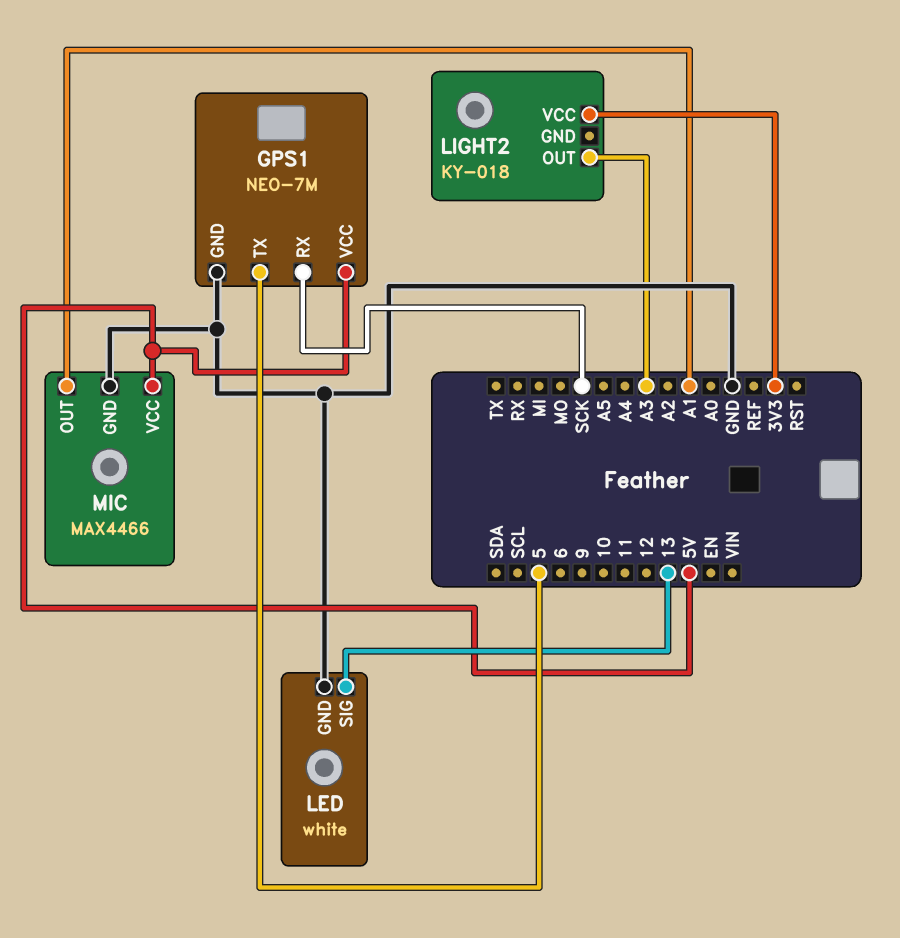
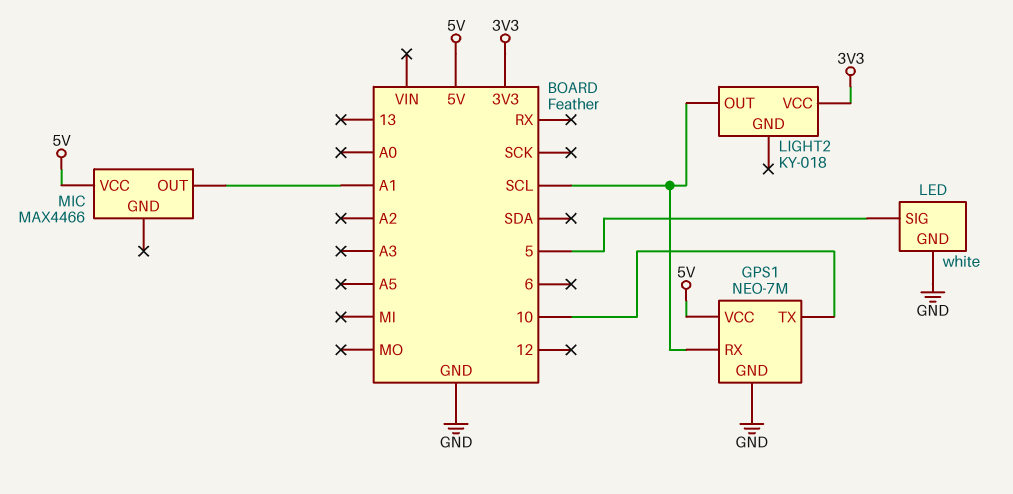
GPS1 pin RX: SCK -> SCL
GPS1 pin TX: 5 -> 10
LED pin SIG: 13 -> 5
LIGHT2 pin OUT: A3 -> SCL
MIC pin GND: GND -> none

